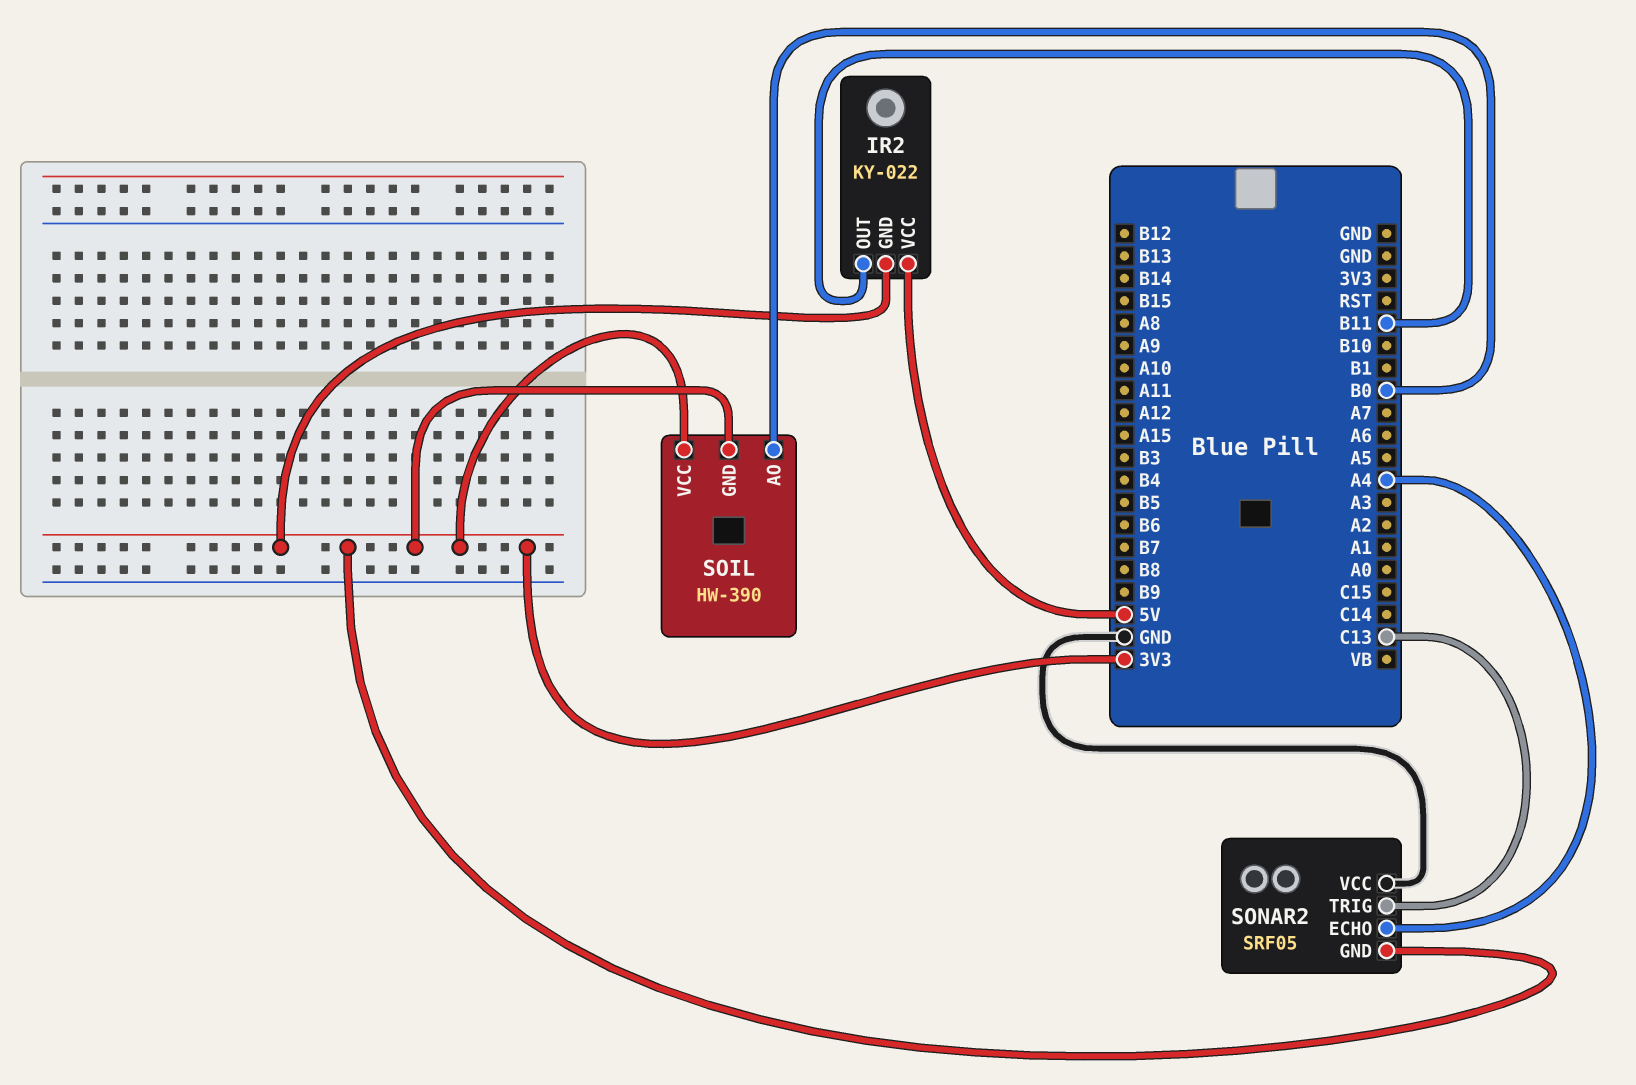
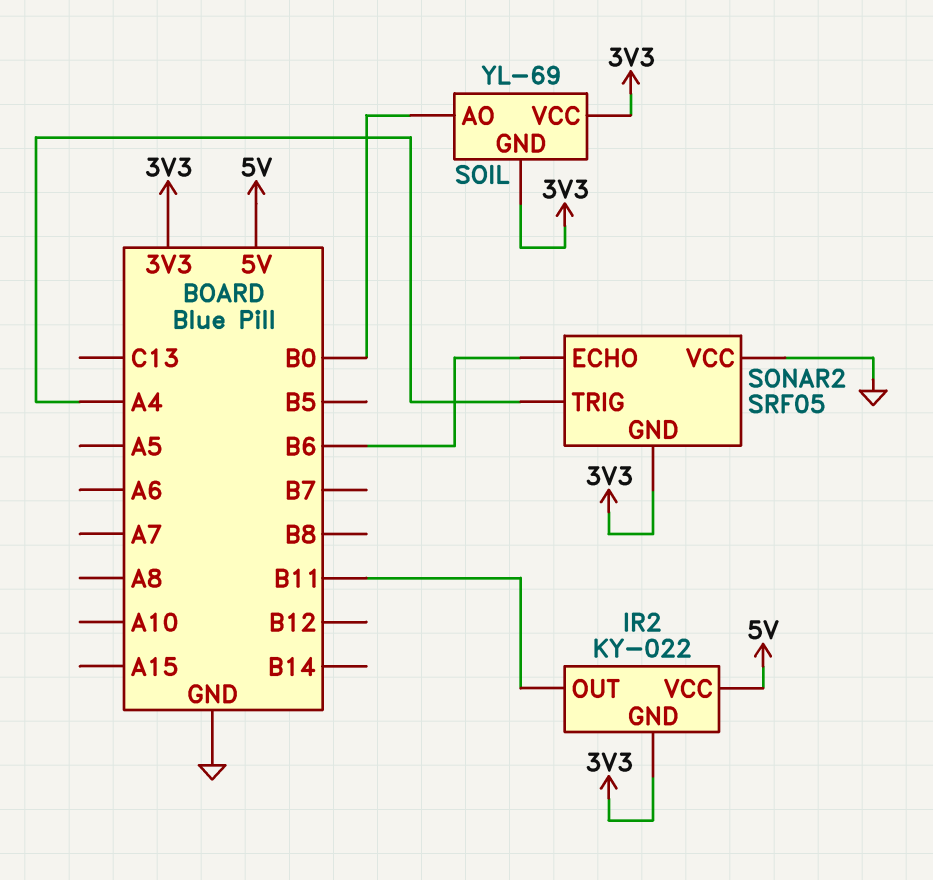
SOIL: HW-390 -> YL-69
SONAR2 pin ECHO: A4 -> B6
SONAR2 pin TRIG: C13 -> A4

